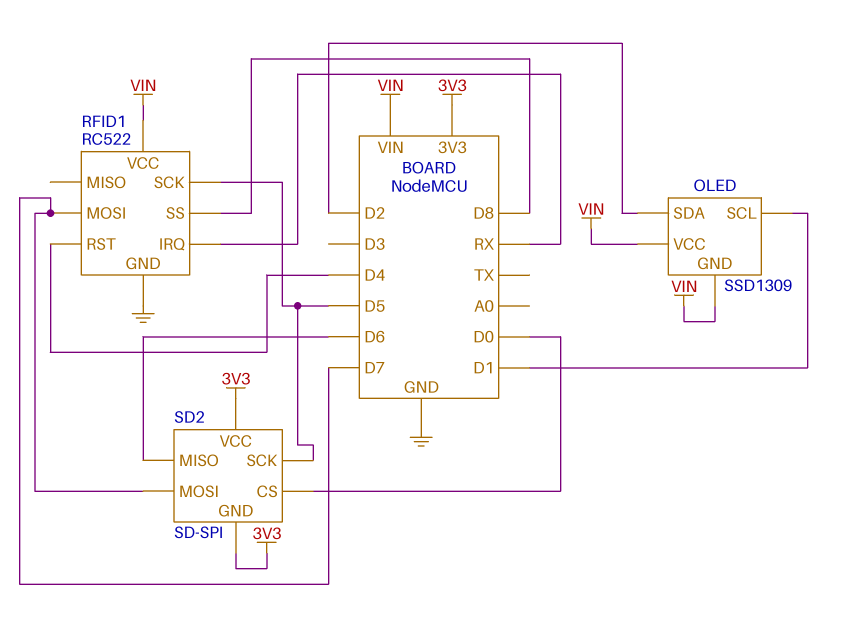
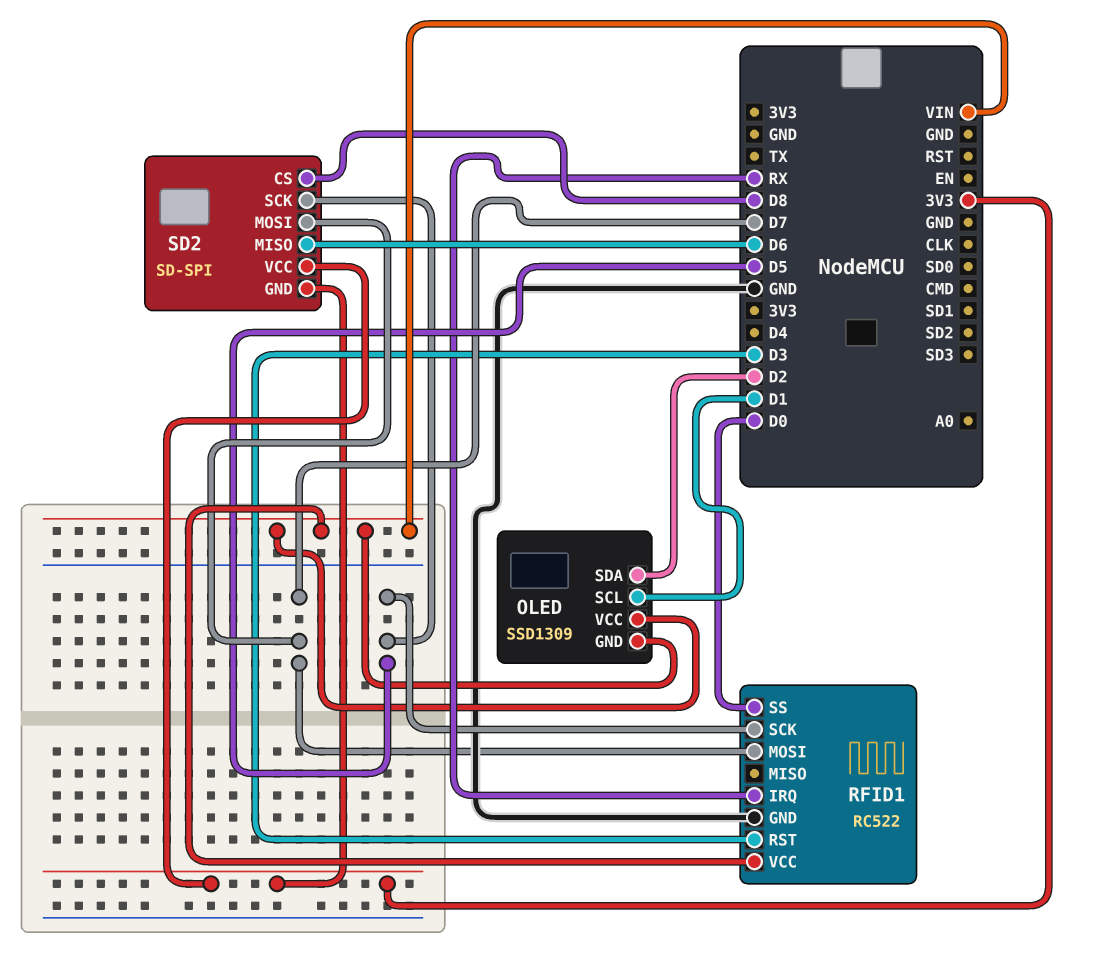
RFID1 pin RST: D4 -> D3
RFID1 pin SS: D8 -> D0
SD2 pin CS: D0 -> D8

